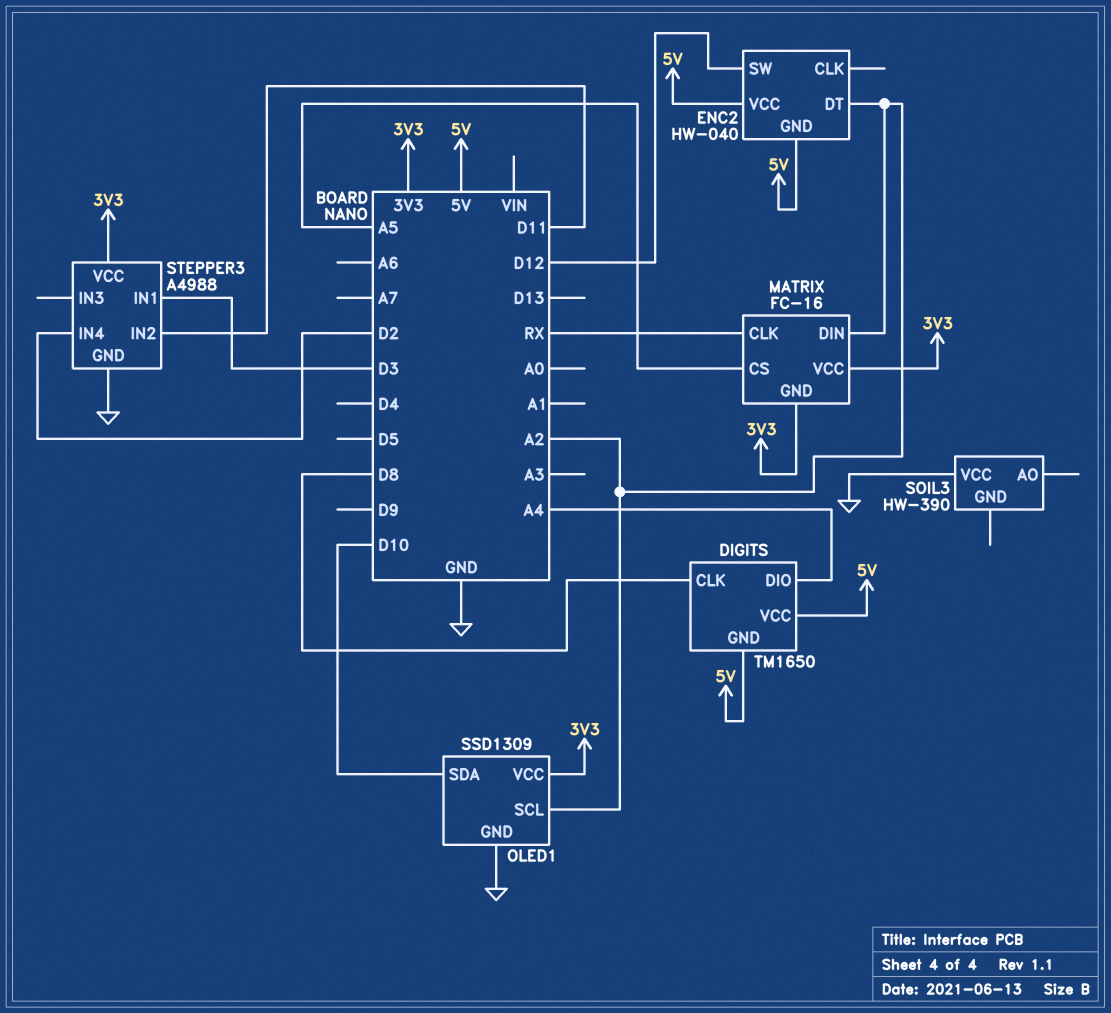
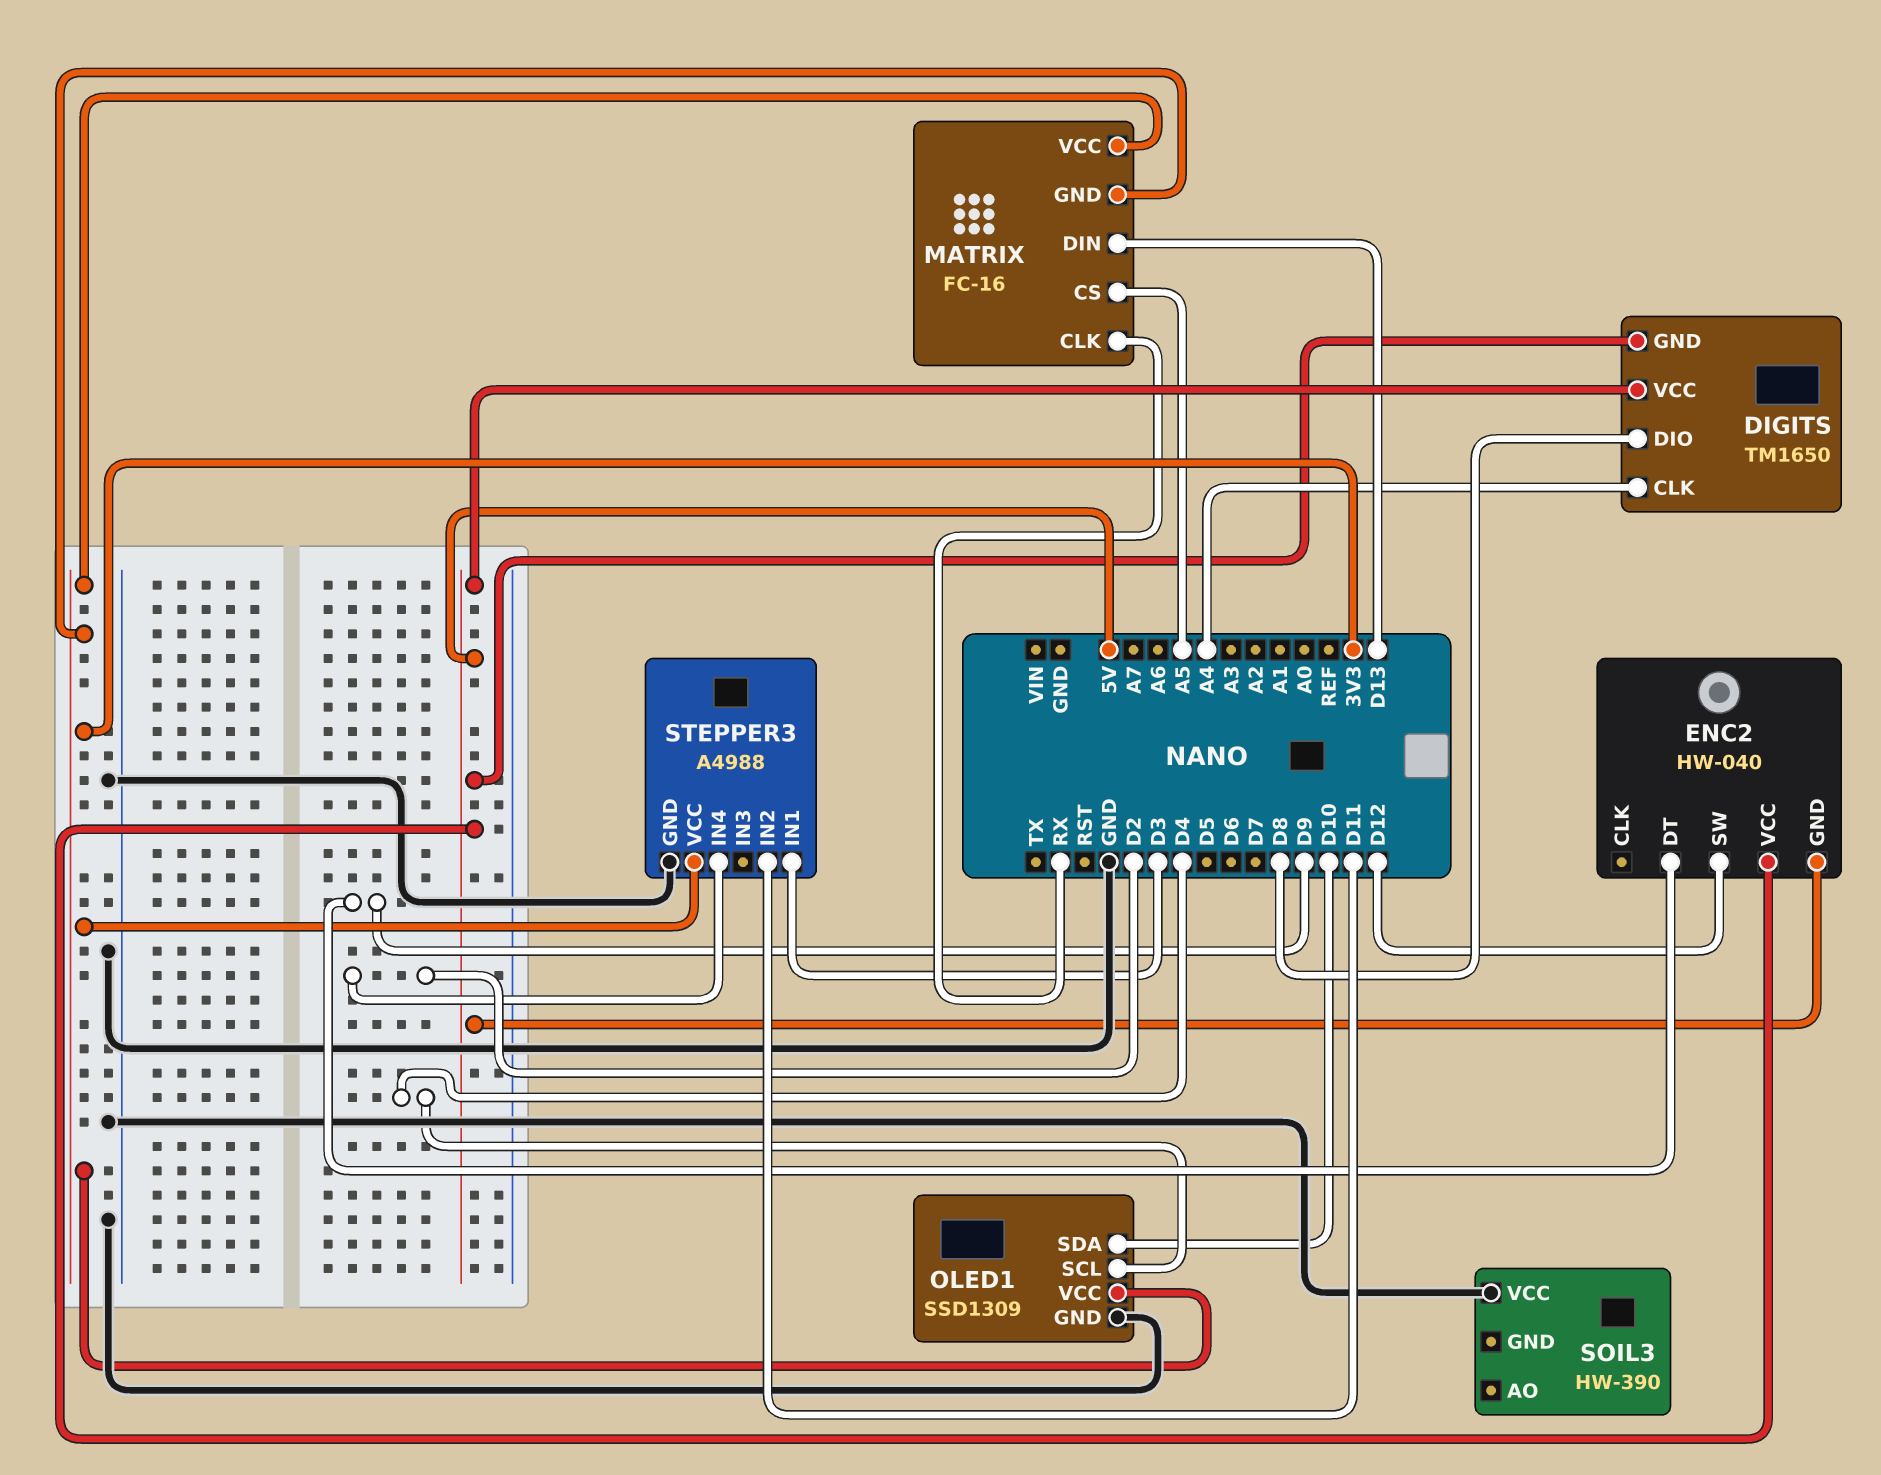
DIGITS pin CLK: D8 -> A4
DIGITS pin DIO: A4 -> D8
ENC2 pin DT: A2 -> D9
MATRIX pin DIN: A2 -> D13
OLED1 pin SCL: A2 -> D4

